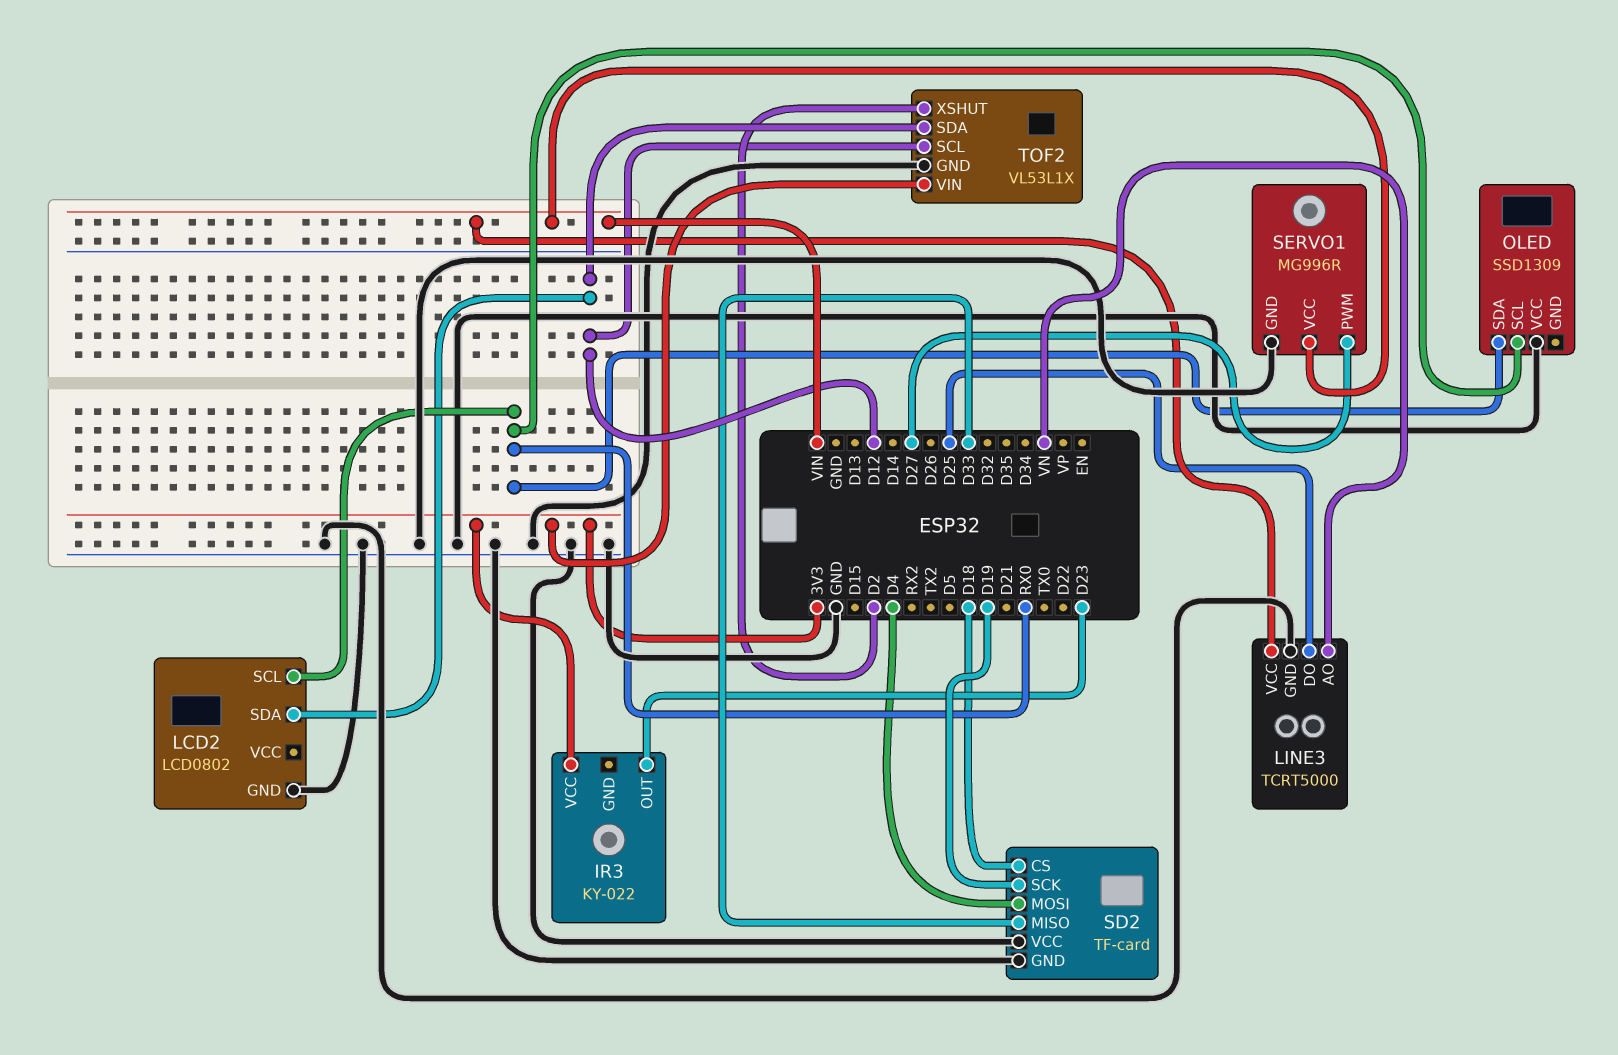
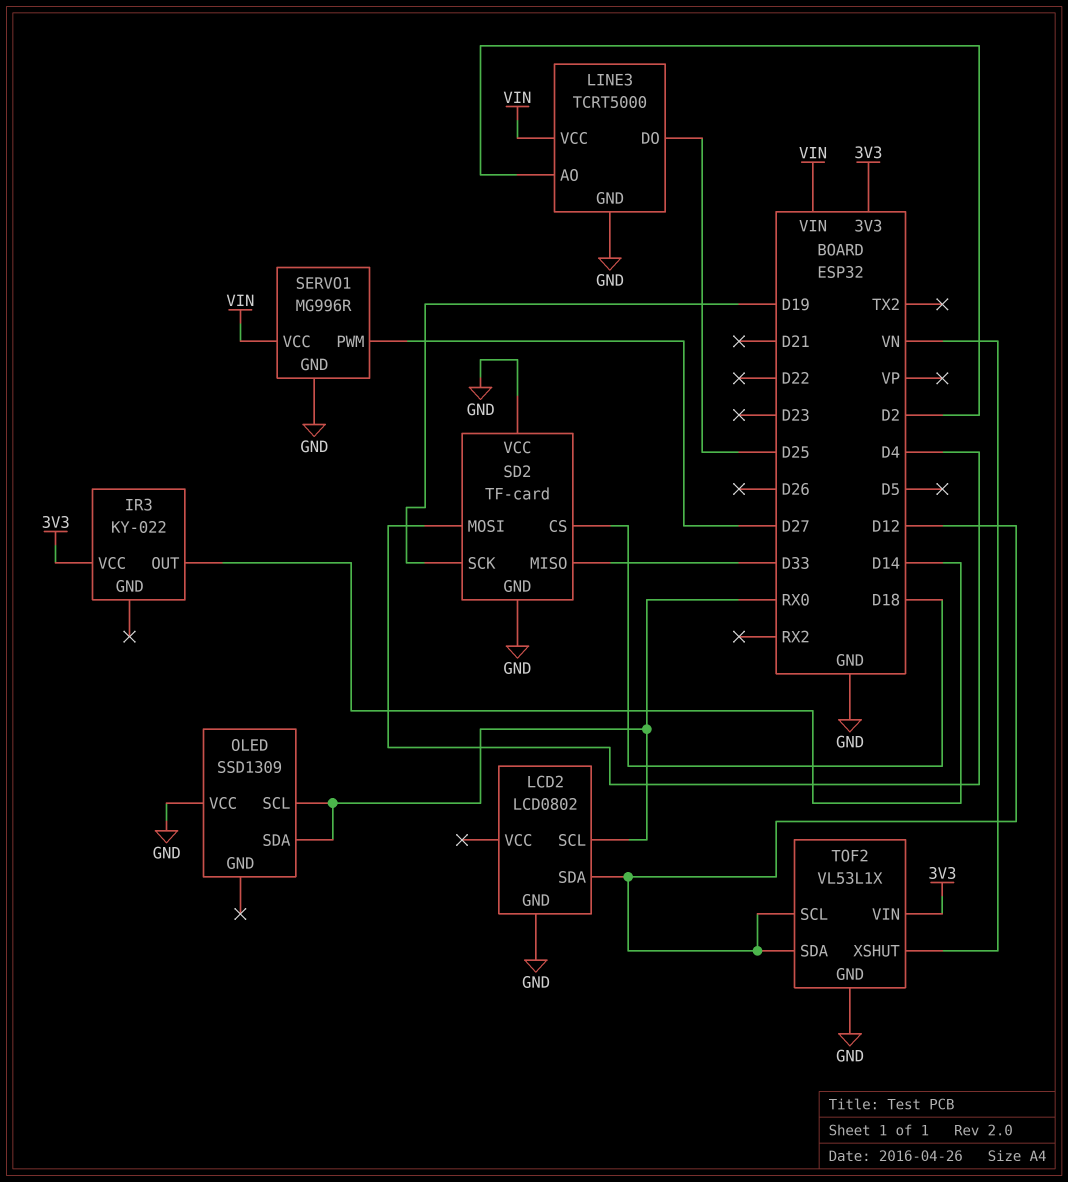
IR3 pin OUT: D23 -> D14
LINE3 pin AO: VN -> D2
TOF2 pin XSHUT: D2 -> VN

